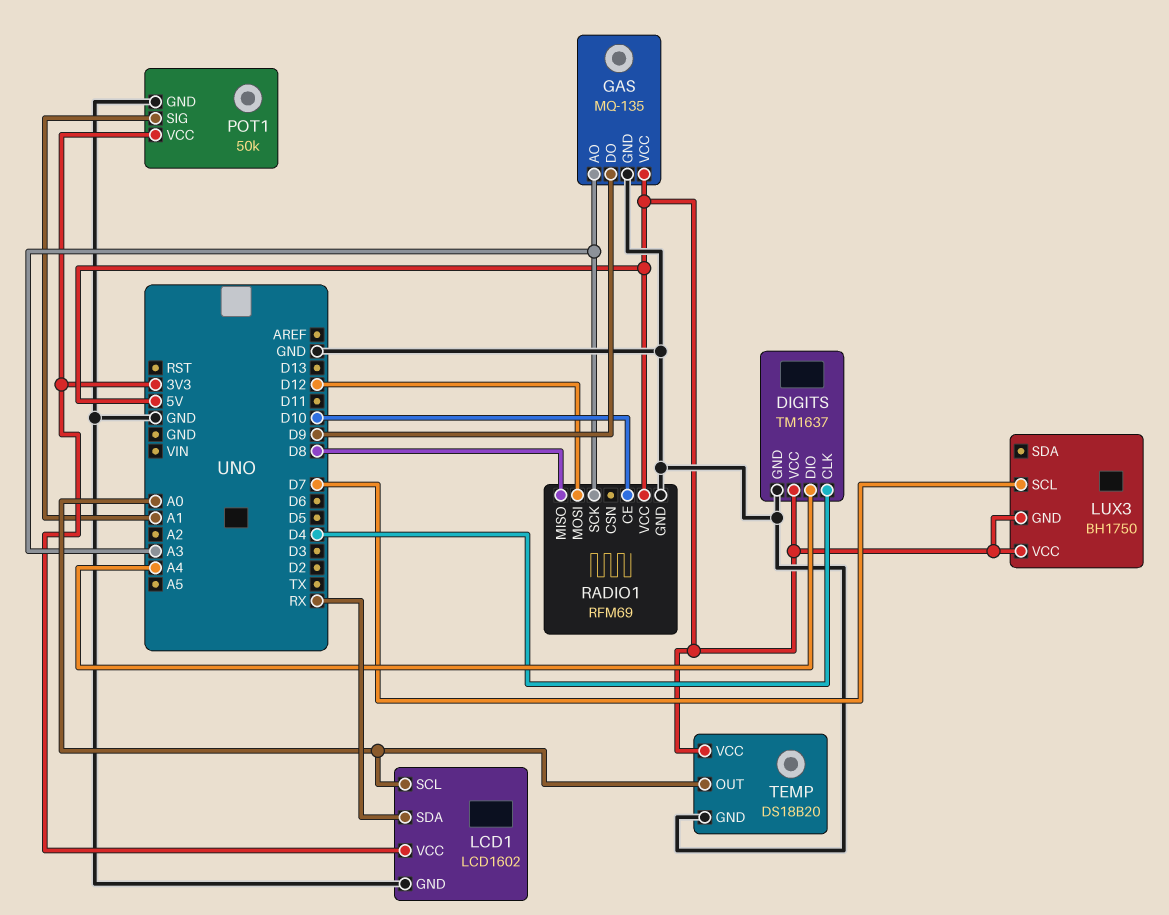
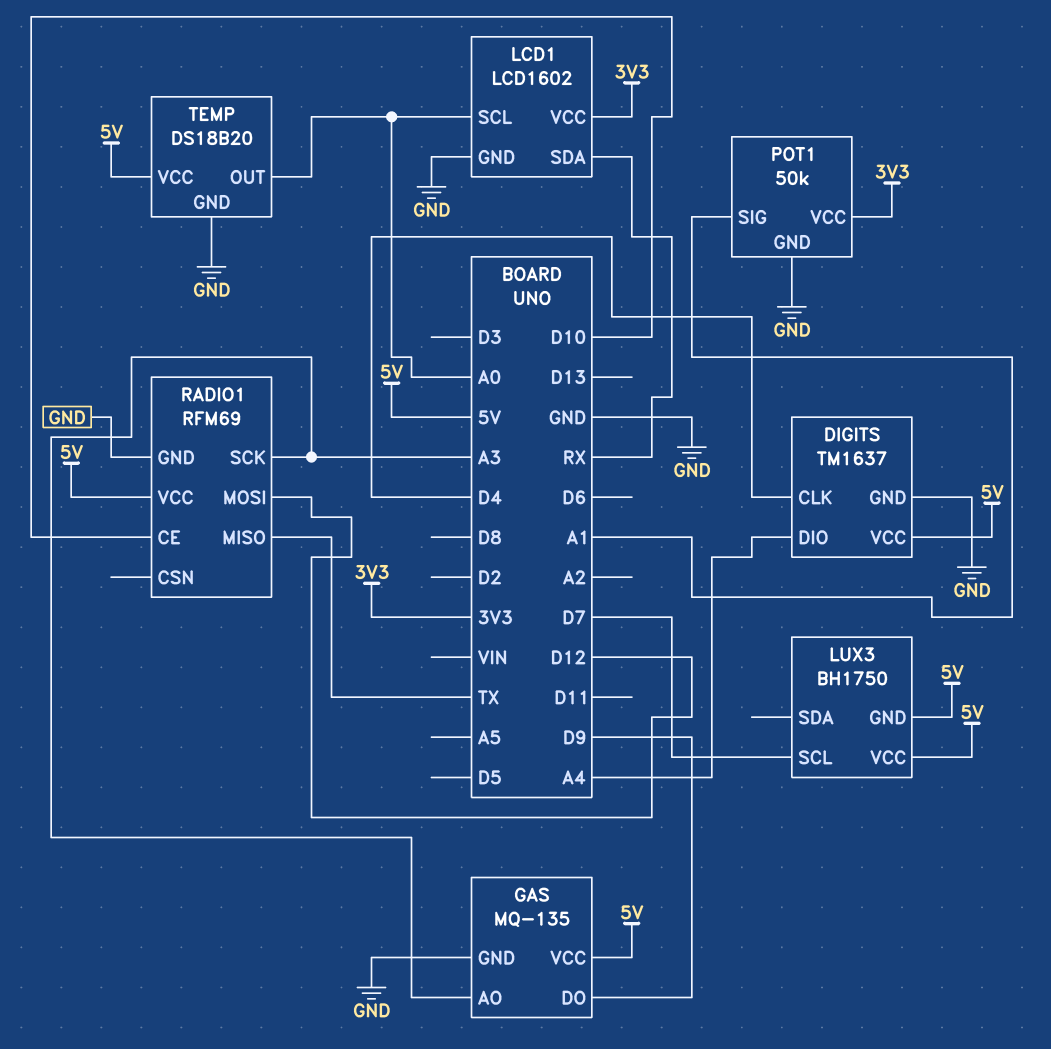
RADIO1 pin MISO: D8 -> TX

